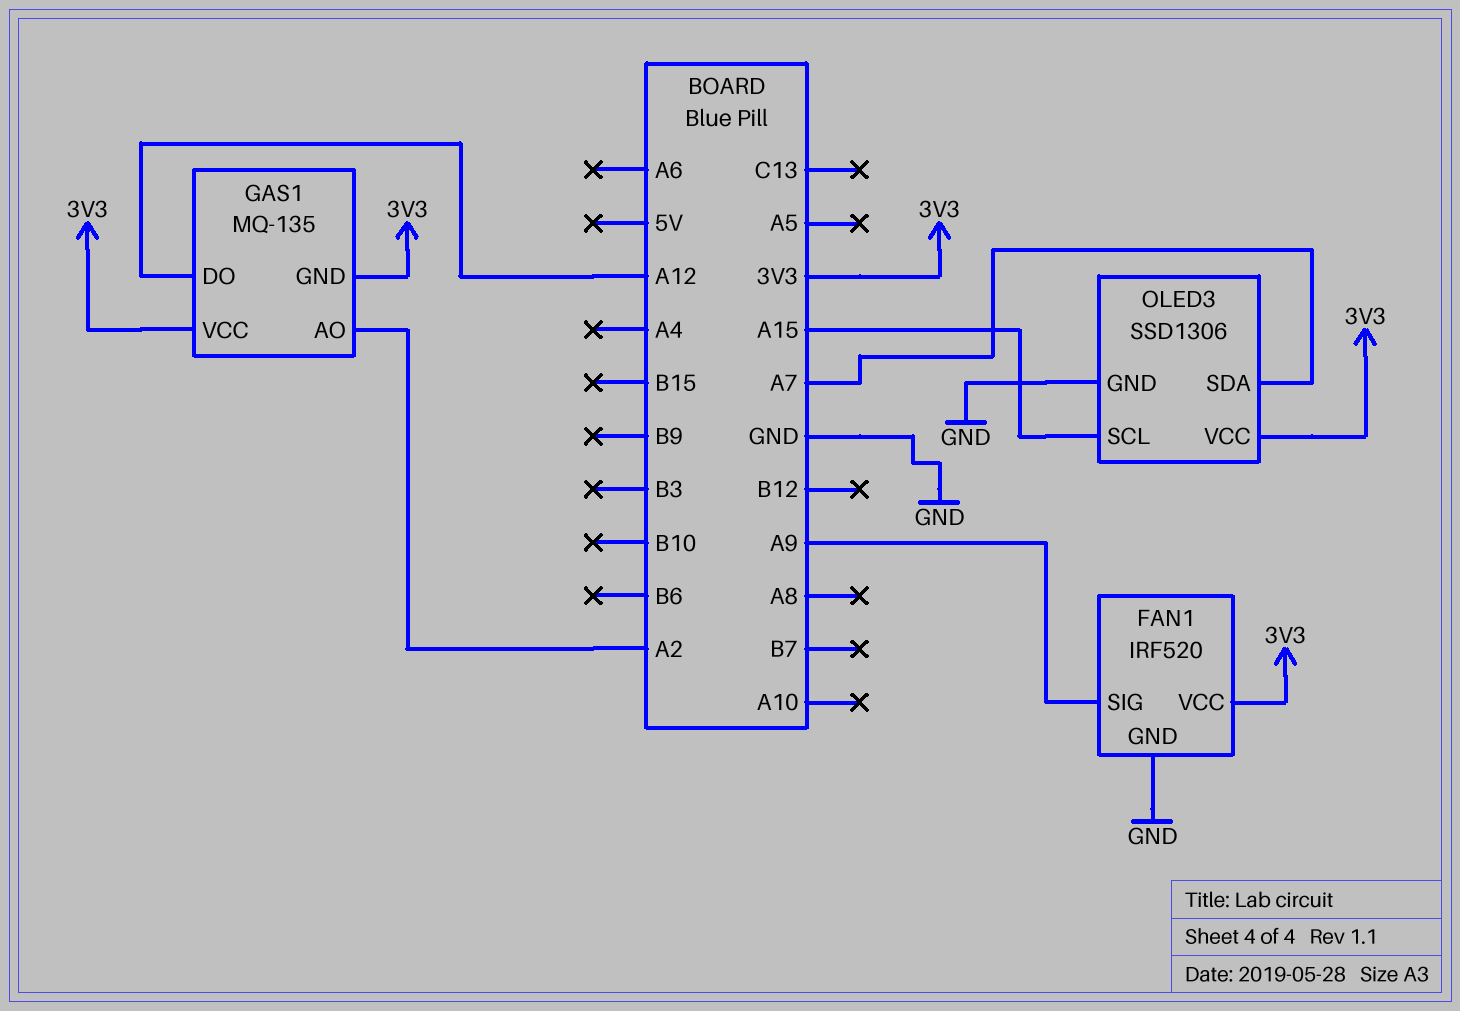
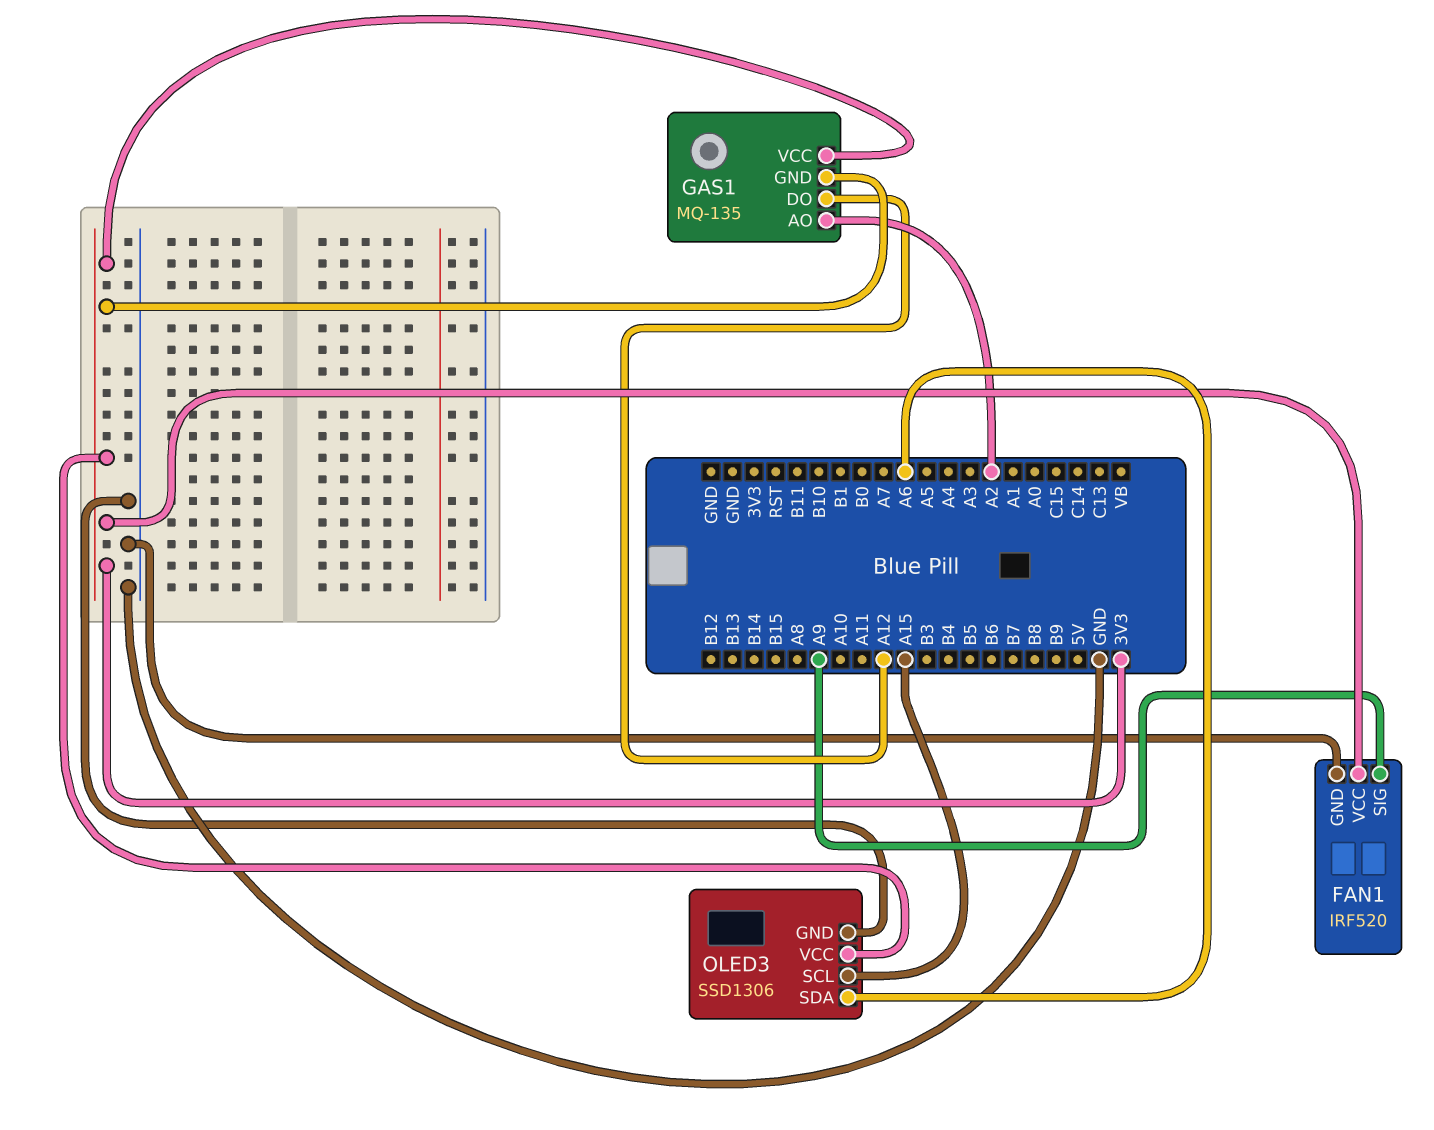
OLED3 pin SDA: A7 -> A6

